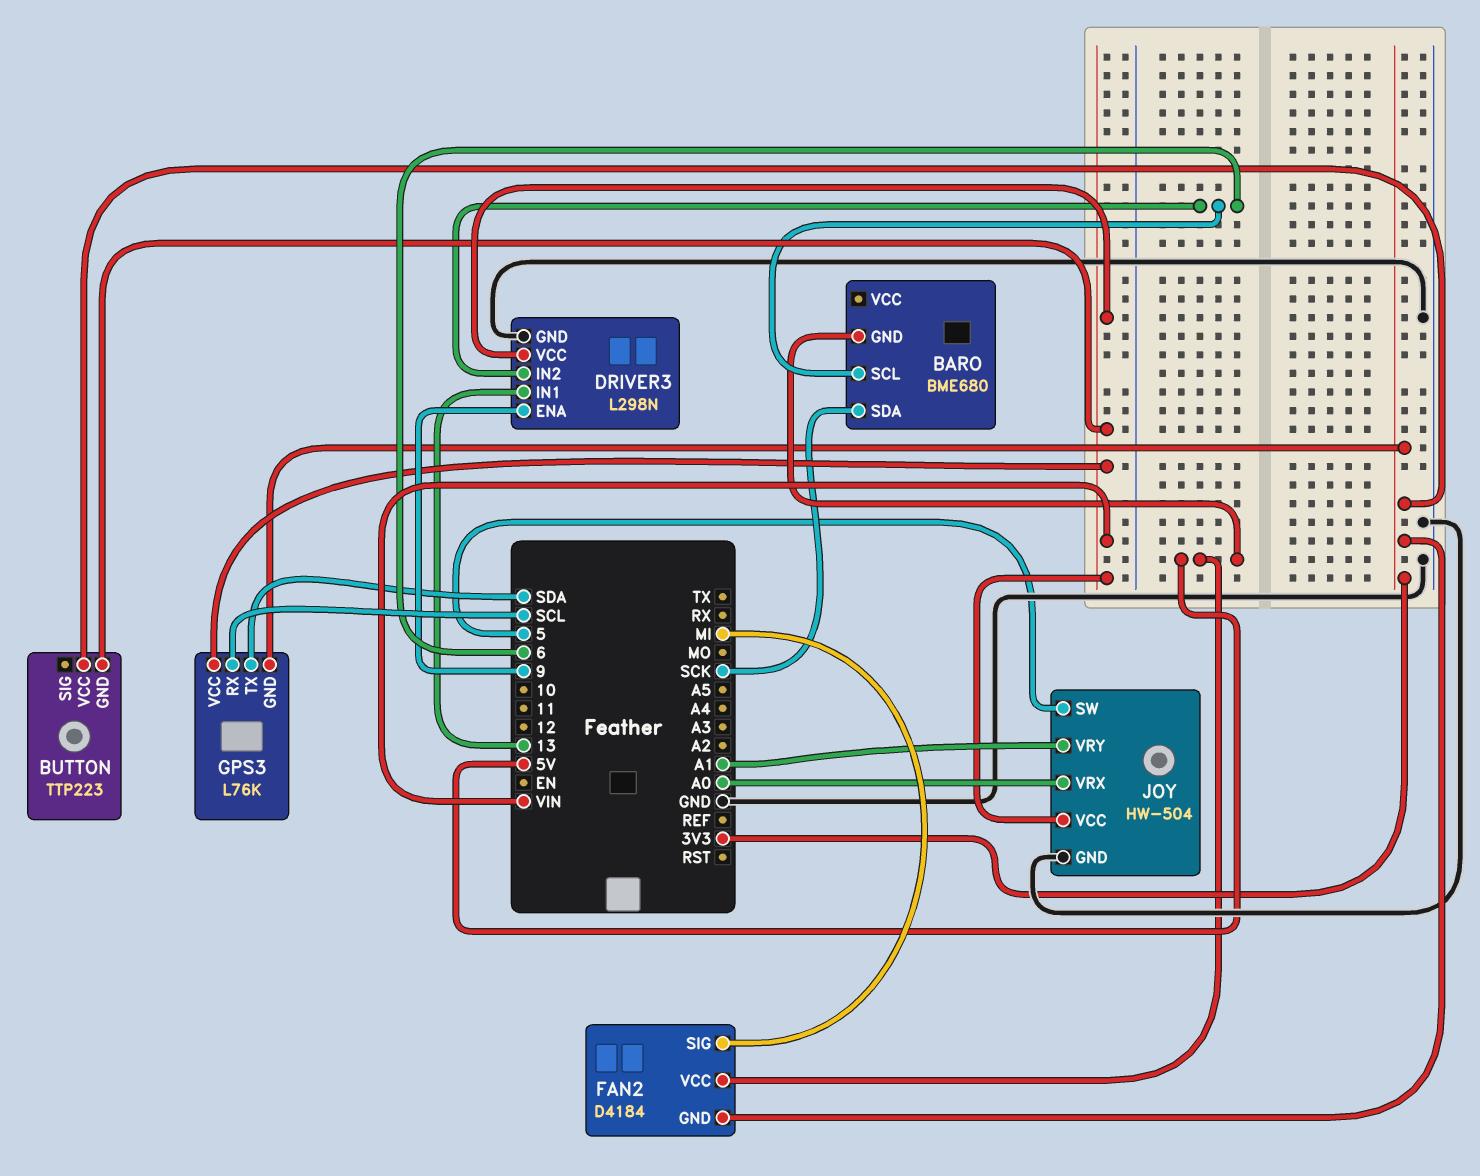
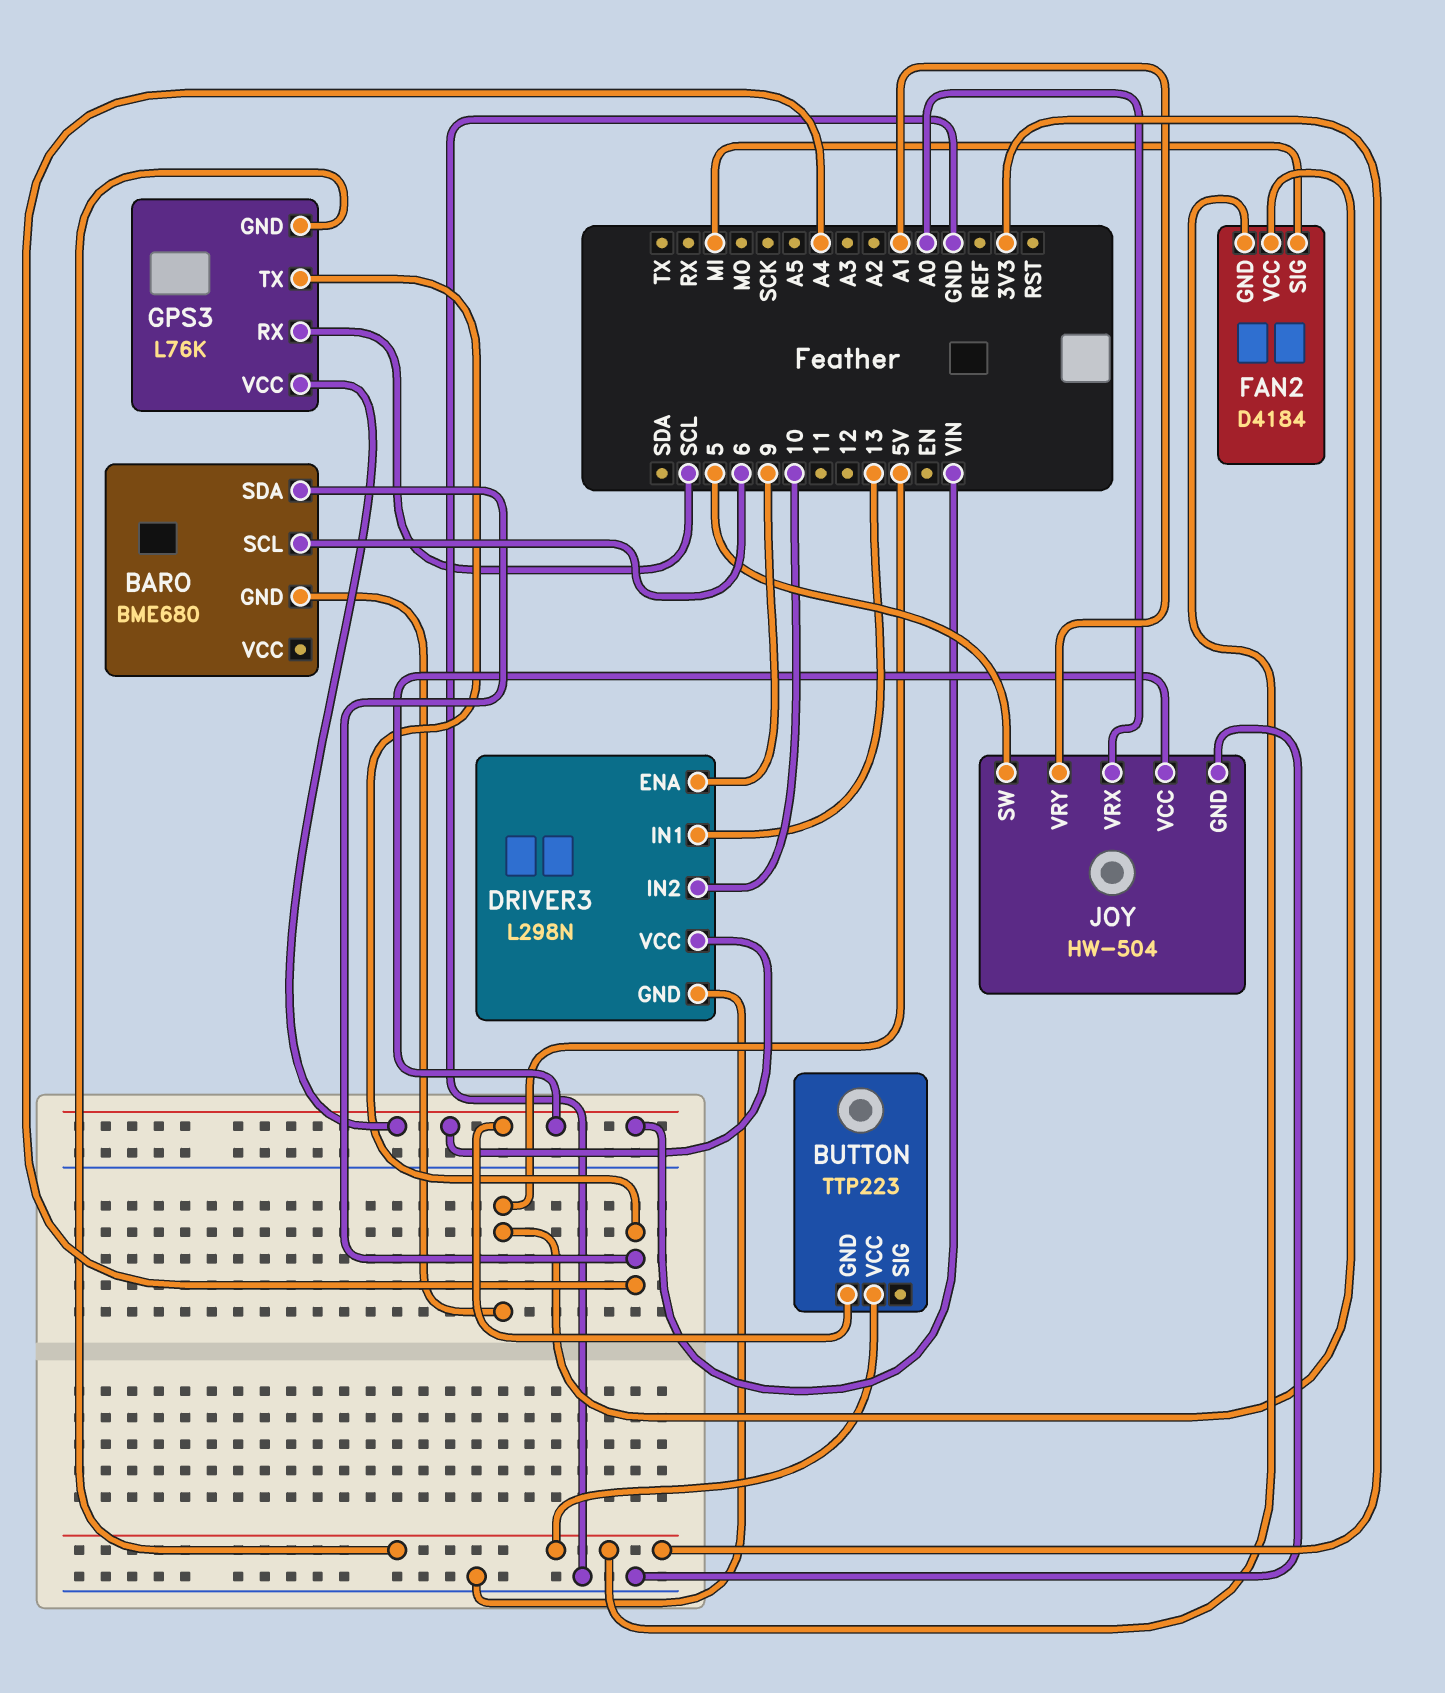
BARO pin SDA: SCK -> A4
DRIVER3 pin IN2: 6 -> 10
GPS3 pin TX: SDA -> A4

